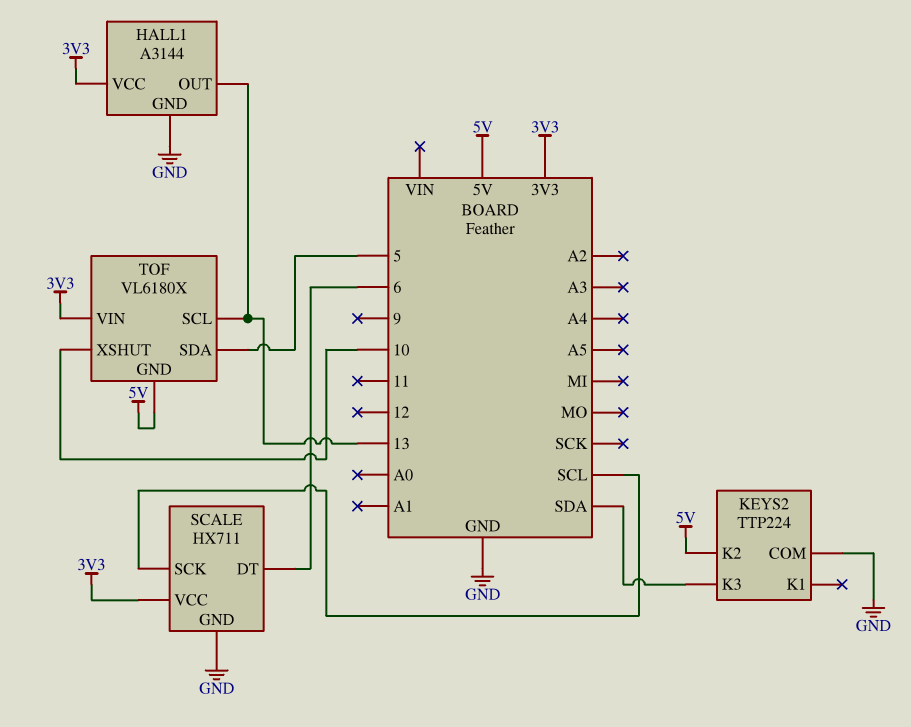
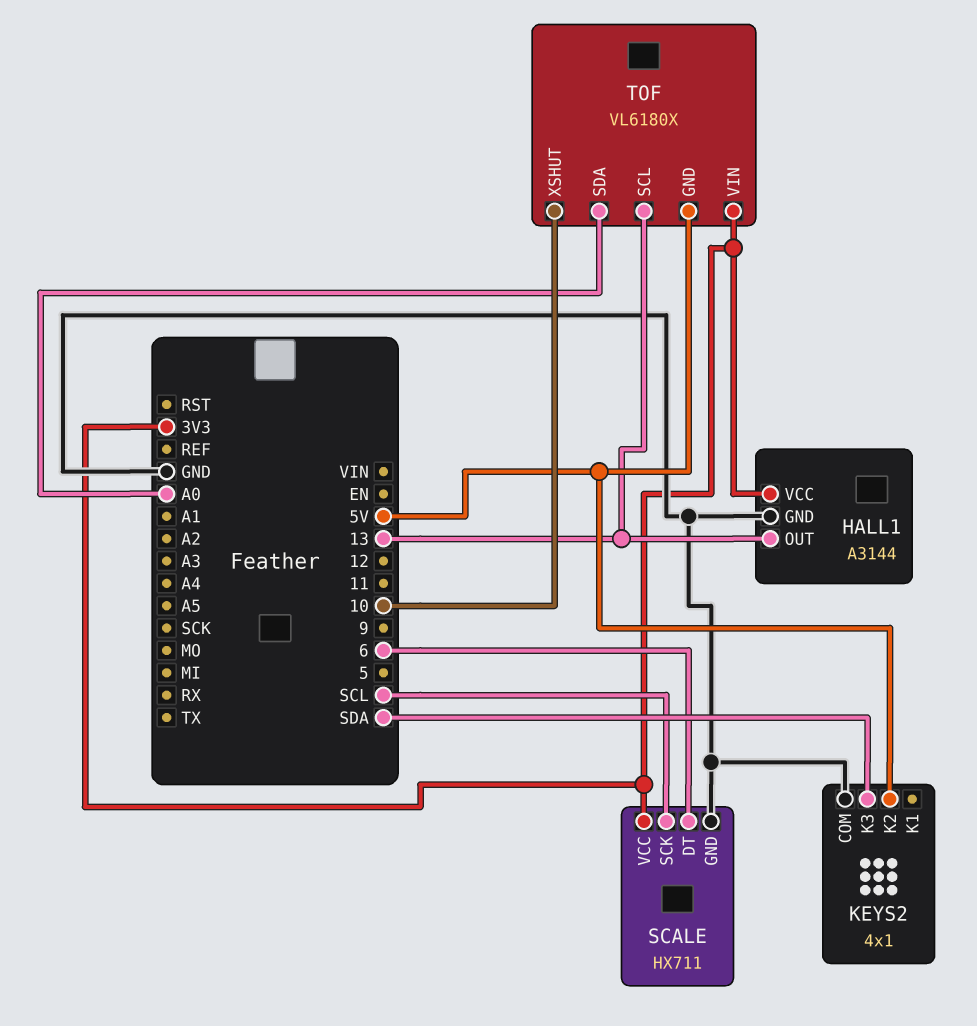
KEYS2: TTP224 -> 4x1
TOF pin SDA: 5 -> A0

